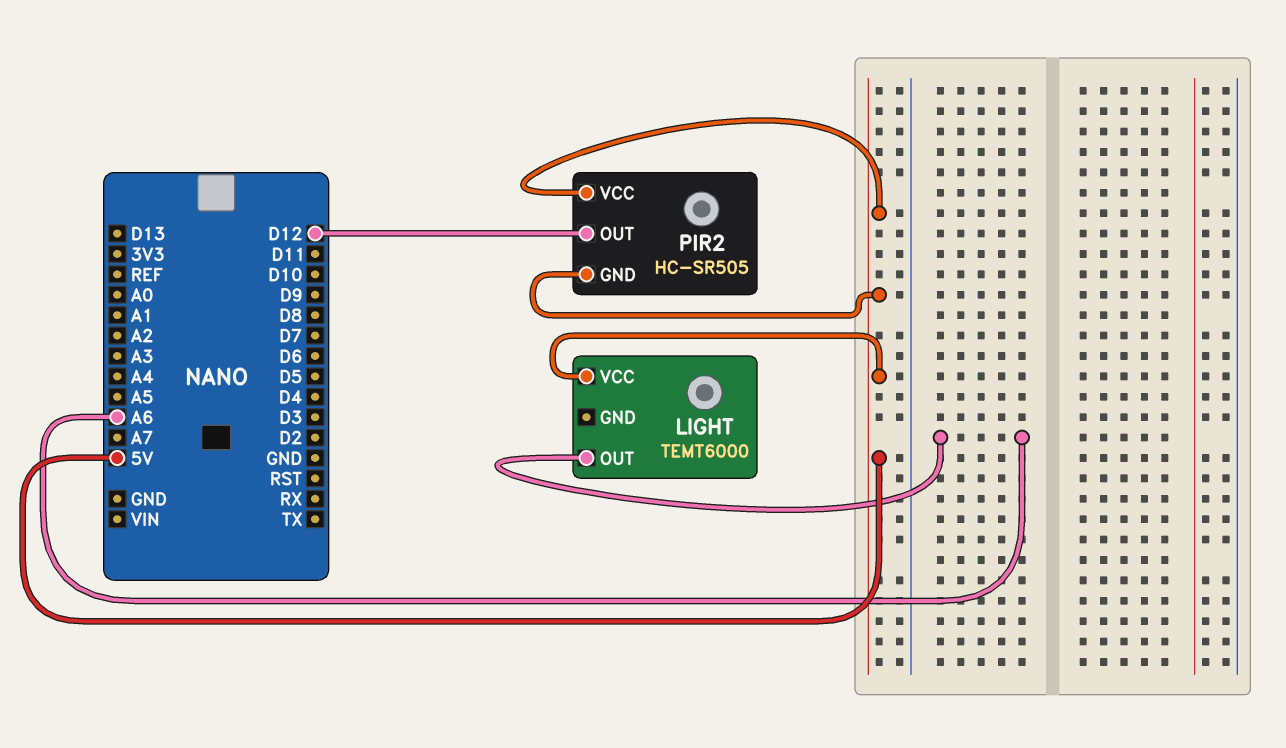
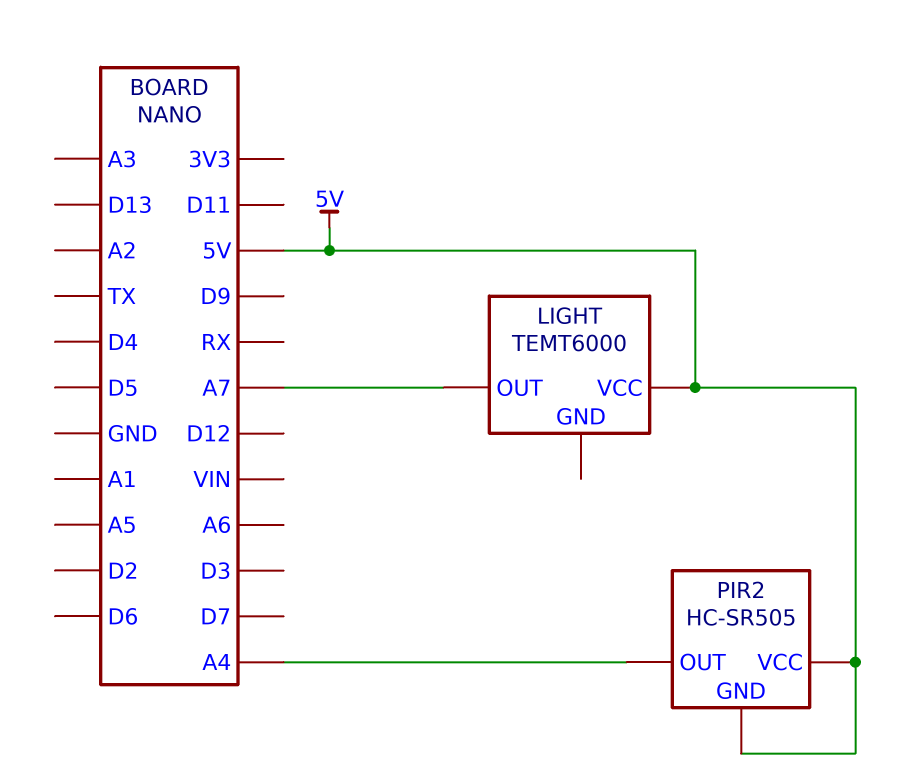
LIGHT pin OUT: A6 -> A7
PIR2 pin OUT: D12 -> A4

